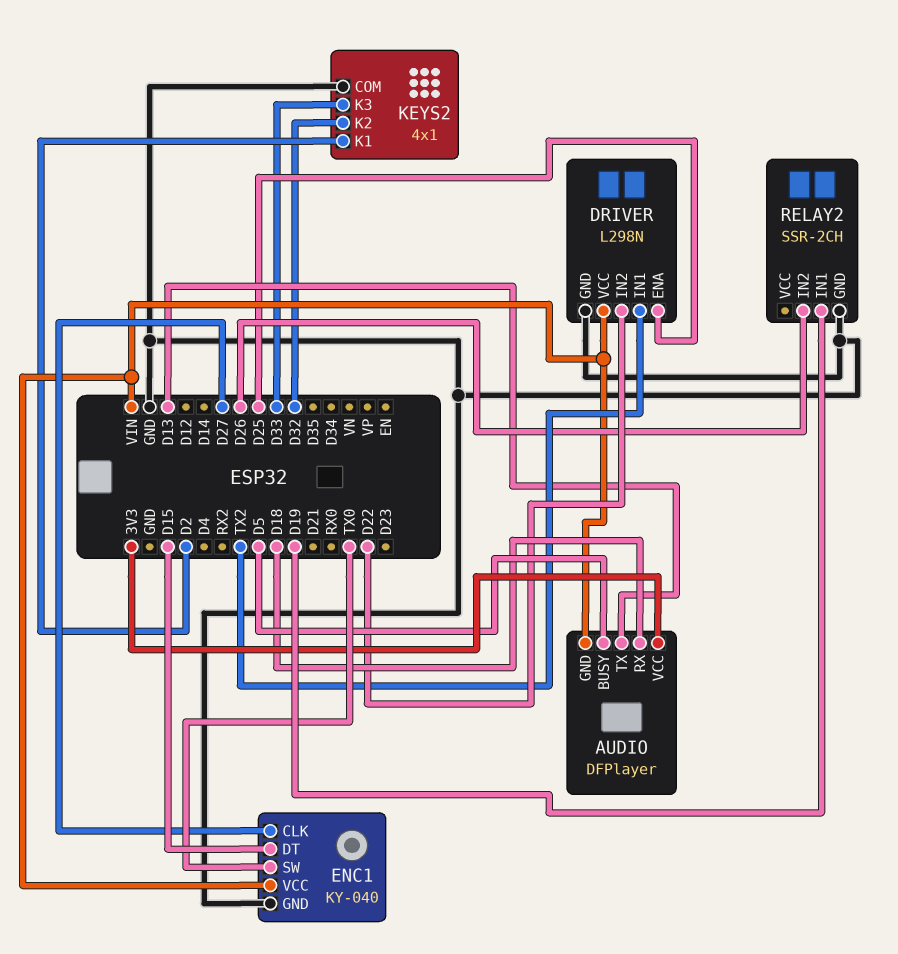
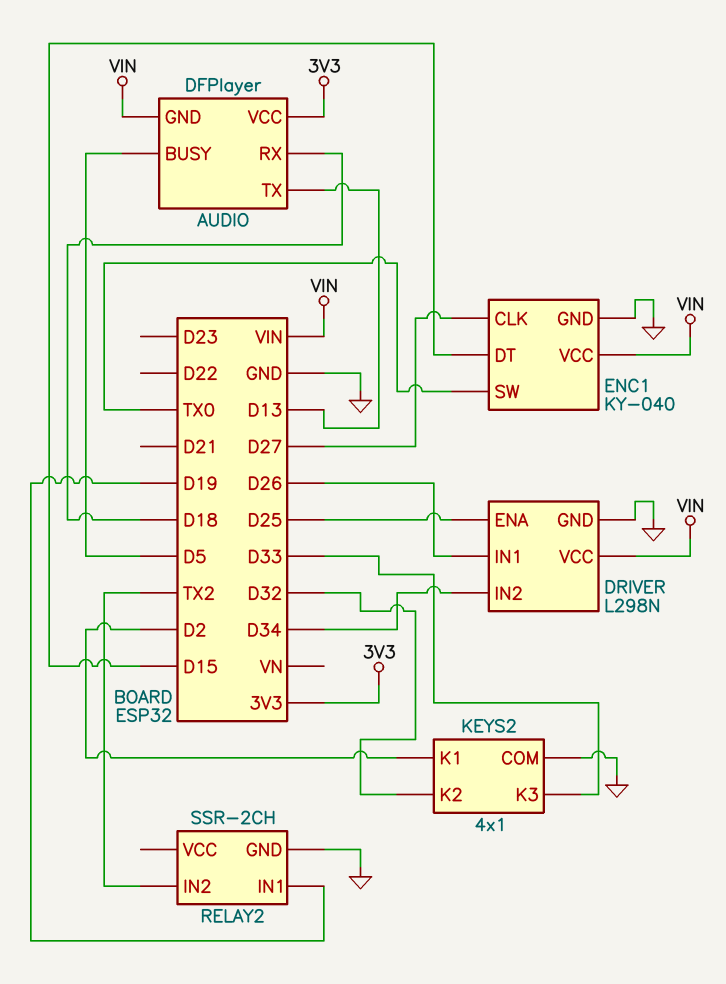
DRIVER pin IN1: TX2 -> D26
DRIVER pin IN2: D22 -> D34
RELAY2 pin IN2: D26 -> TX2

